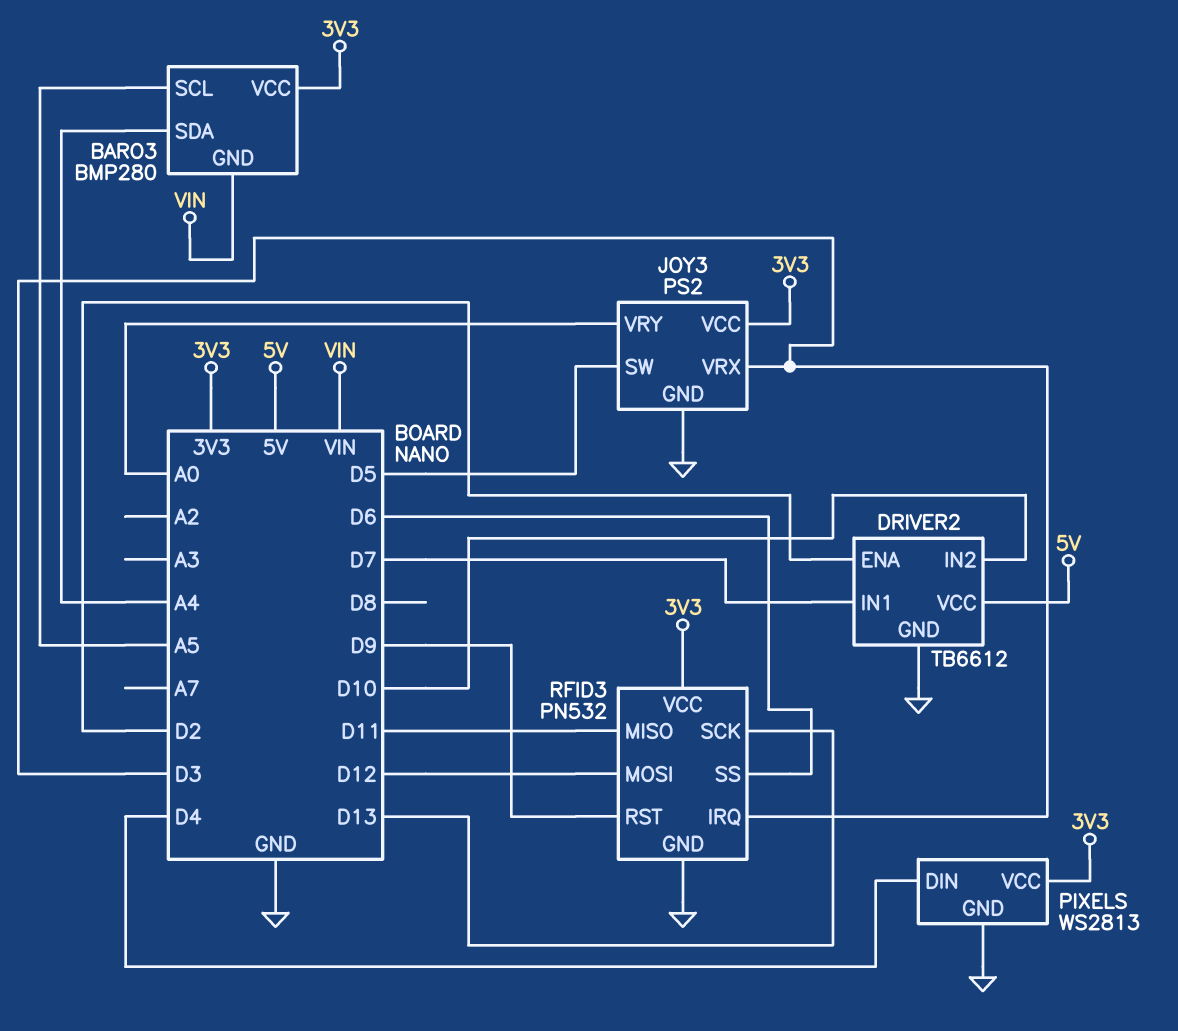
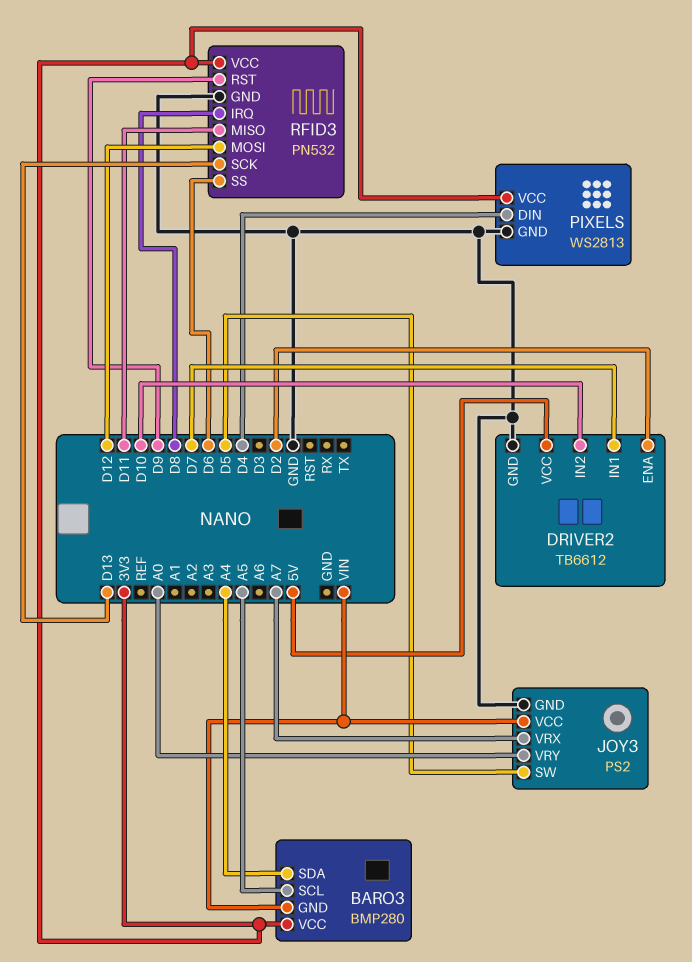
JOY3 pin VCC: 3V3 -> VIN
JOY3 pin VRX: D3 -> A7
RFID3 pin IRQ: D3 -> D8

